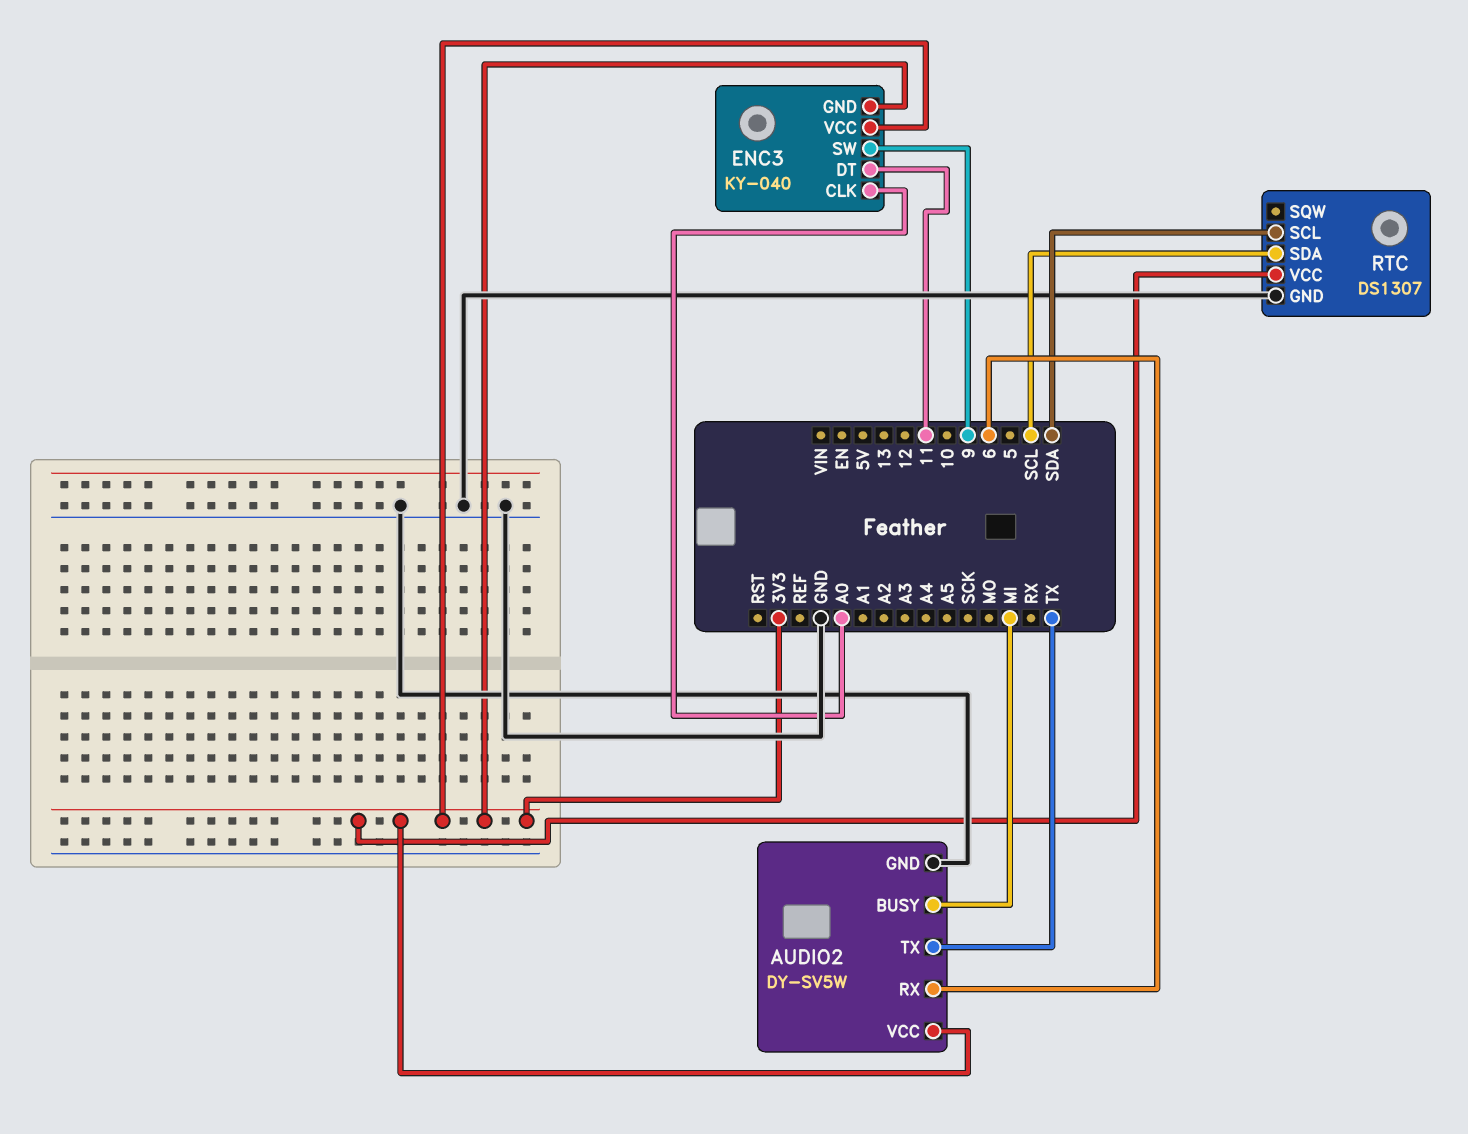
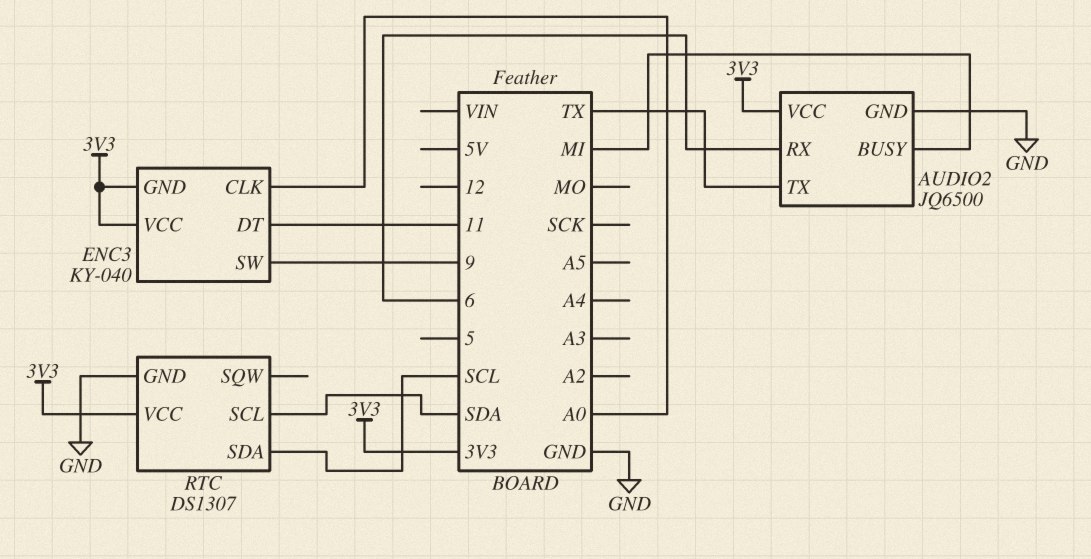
AUDIO2: DY-SV5W -> JQ6500

